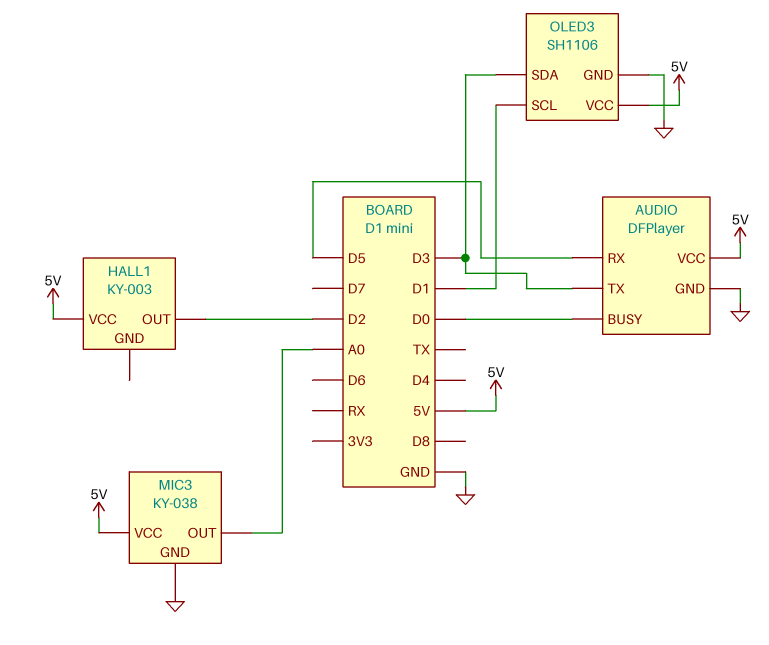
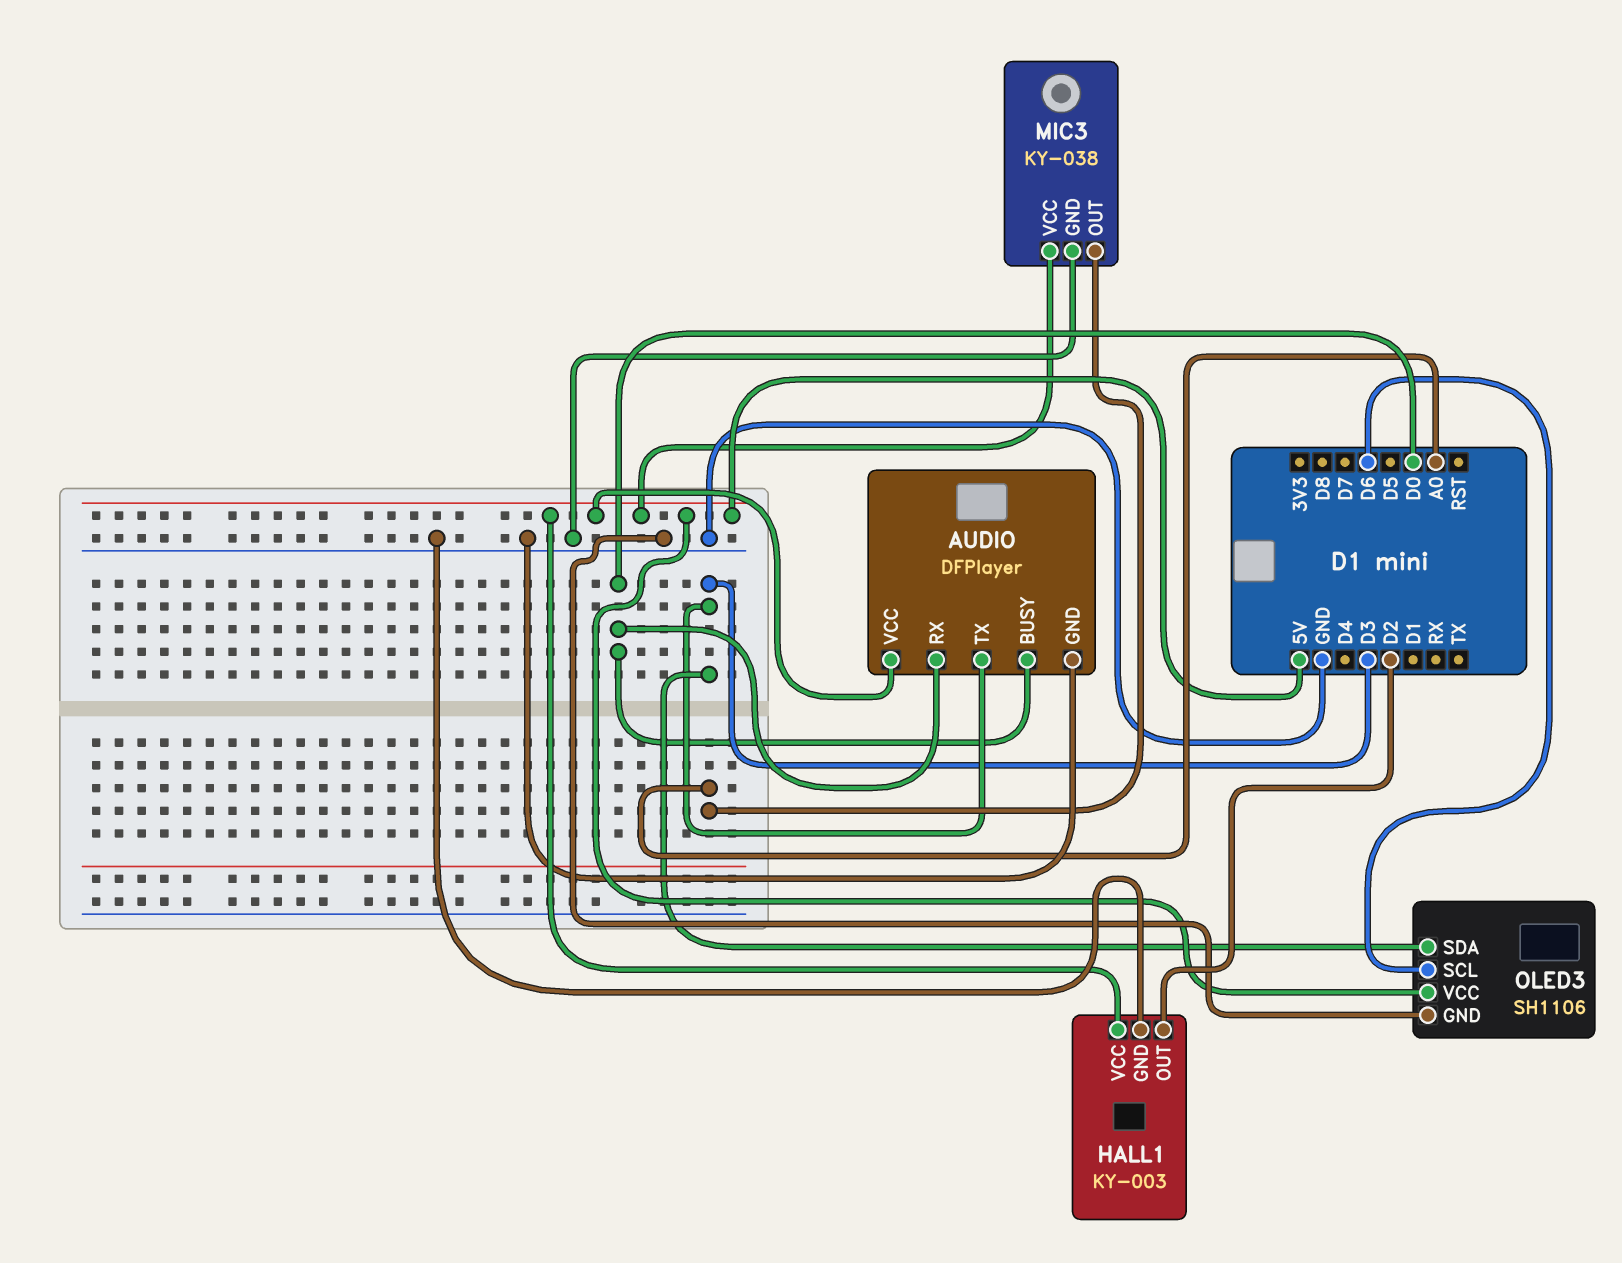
AUDIO pin RX: D5 -> D0
HALL1 pin GND: none -> GND
OLED3 pin SCL: D1 -> D6

